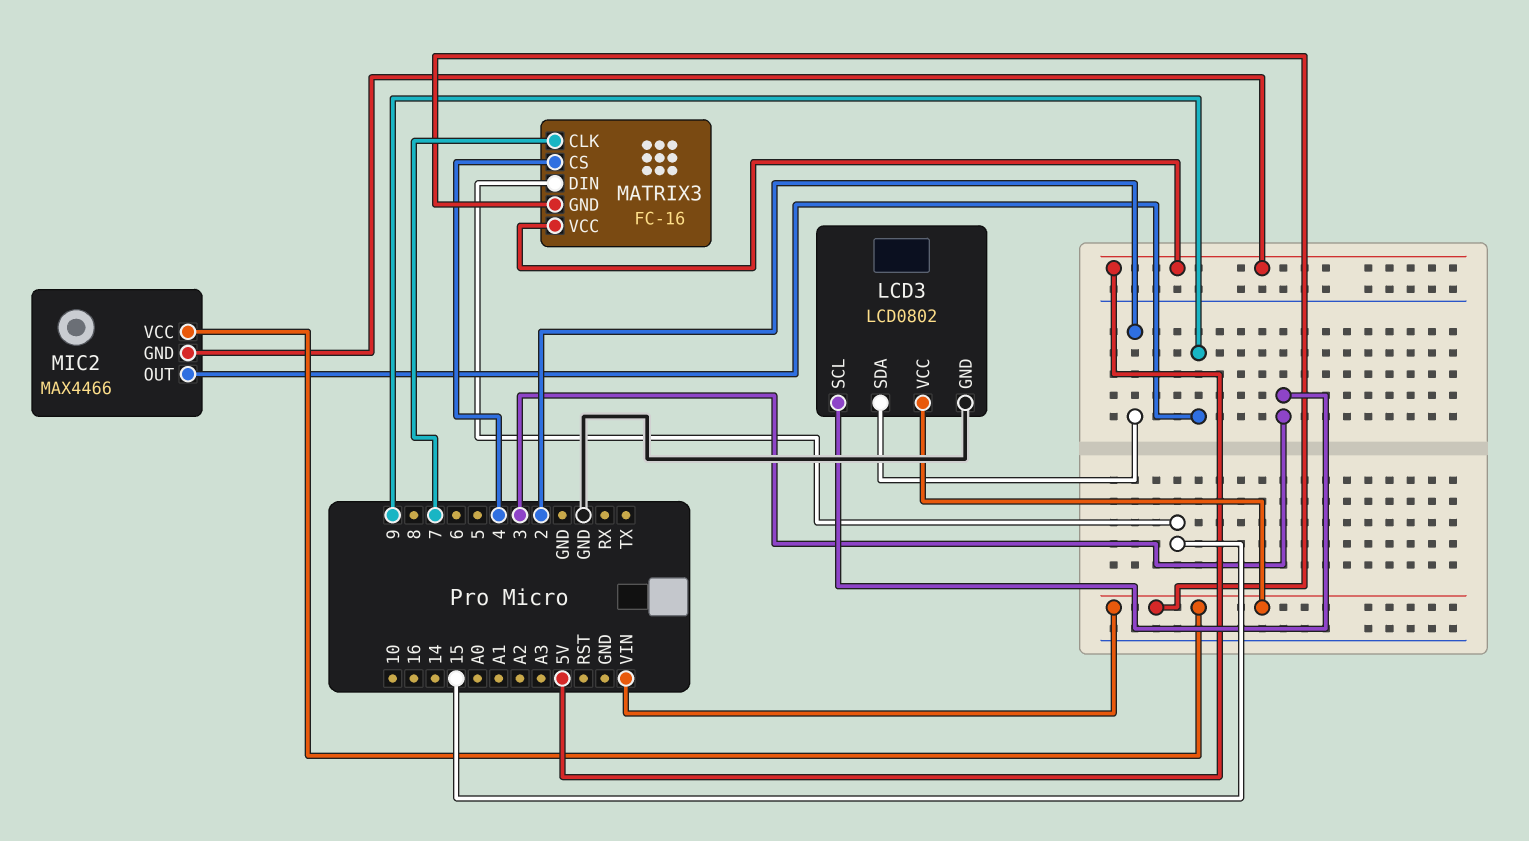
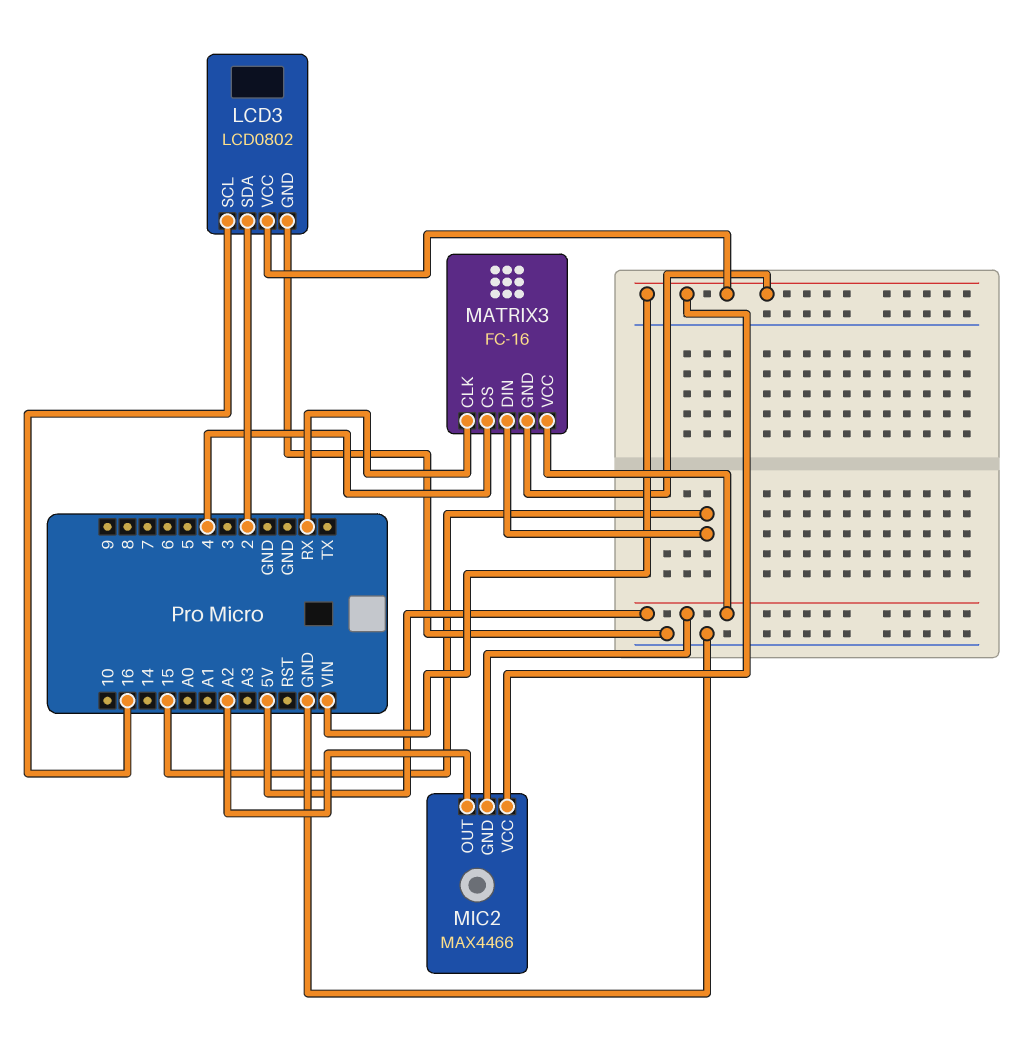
LCD3 pin SCL: 3 -> 16
MATRIX3 pin CLK: 7 -> RX
MIC2 pin OUT: 9 -> A2

